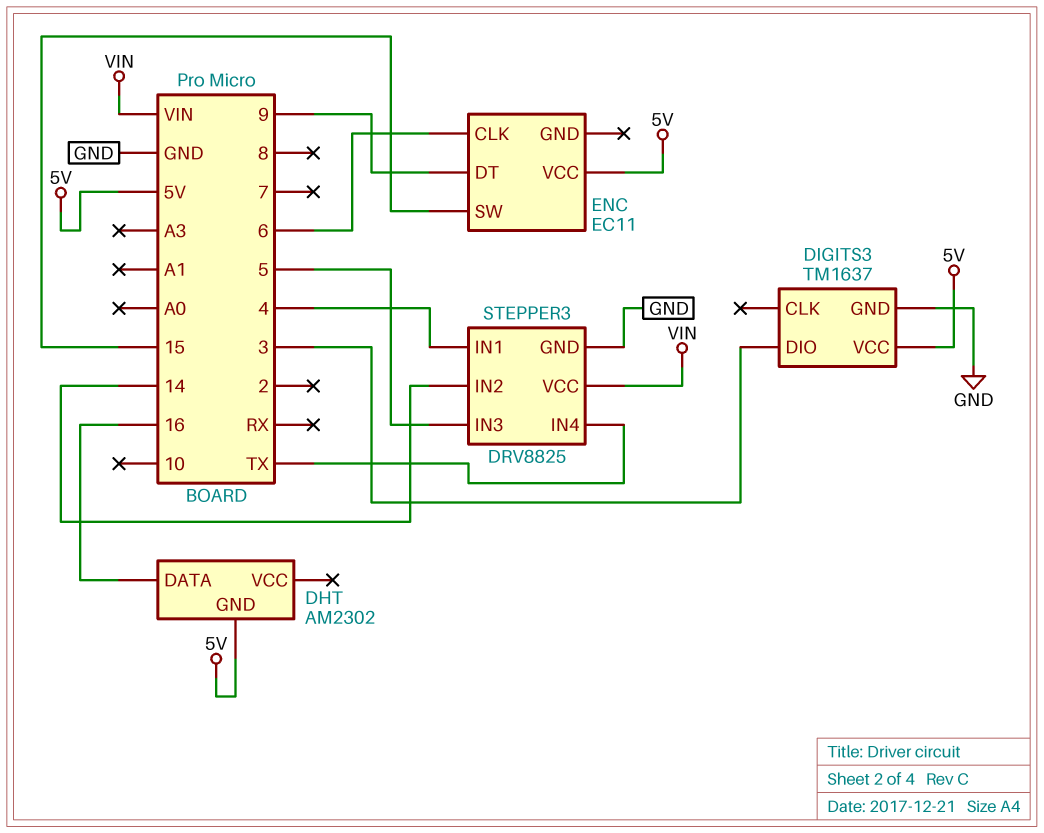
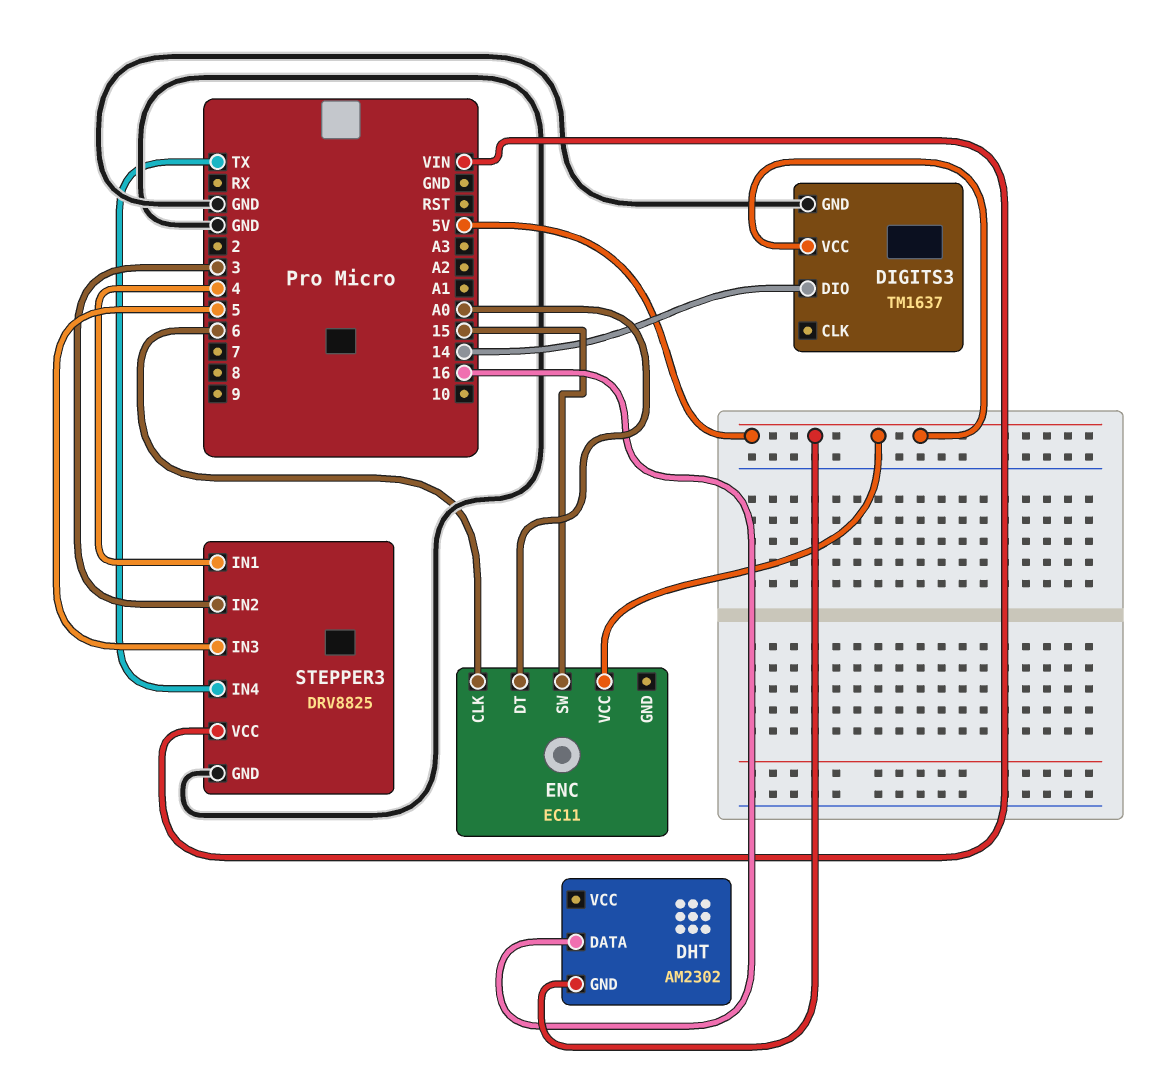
DIGITS3 pin DIO: 3 -> 14
ENC pin DT: 9 -> A0
STEPPER3 pin IN2: 14 -> 3

